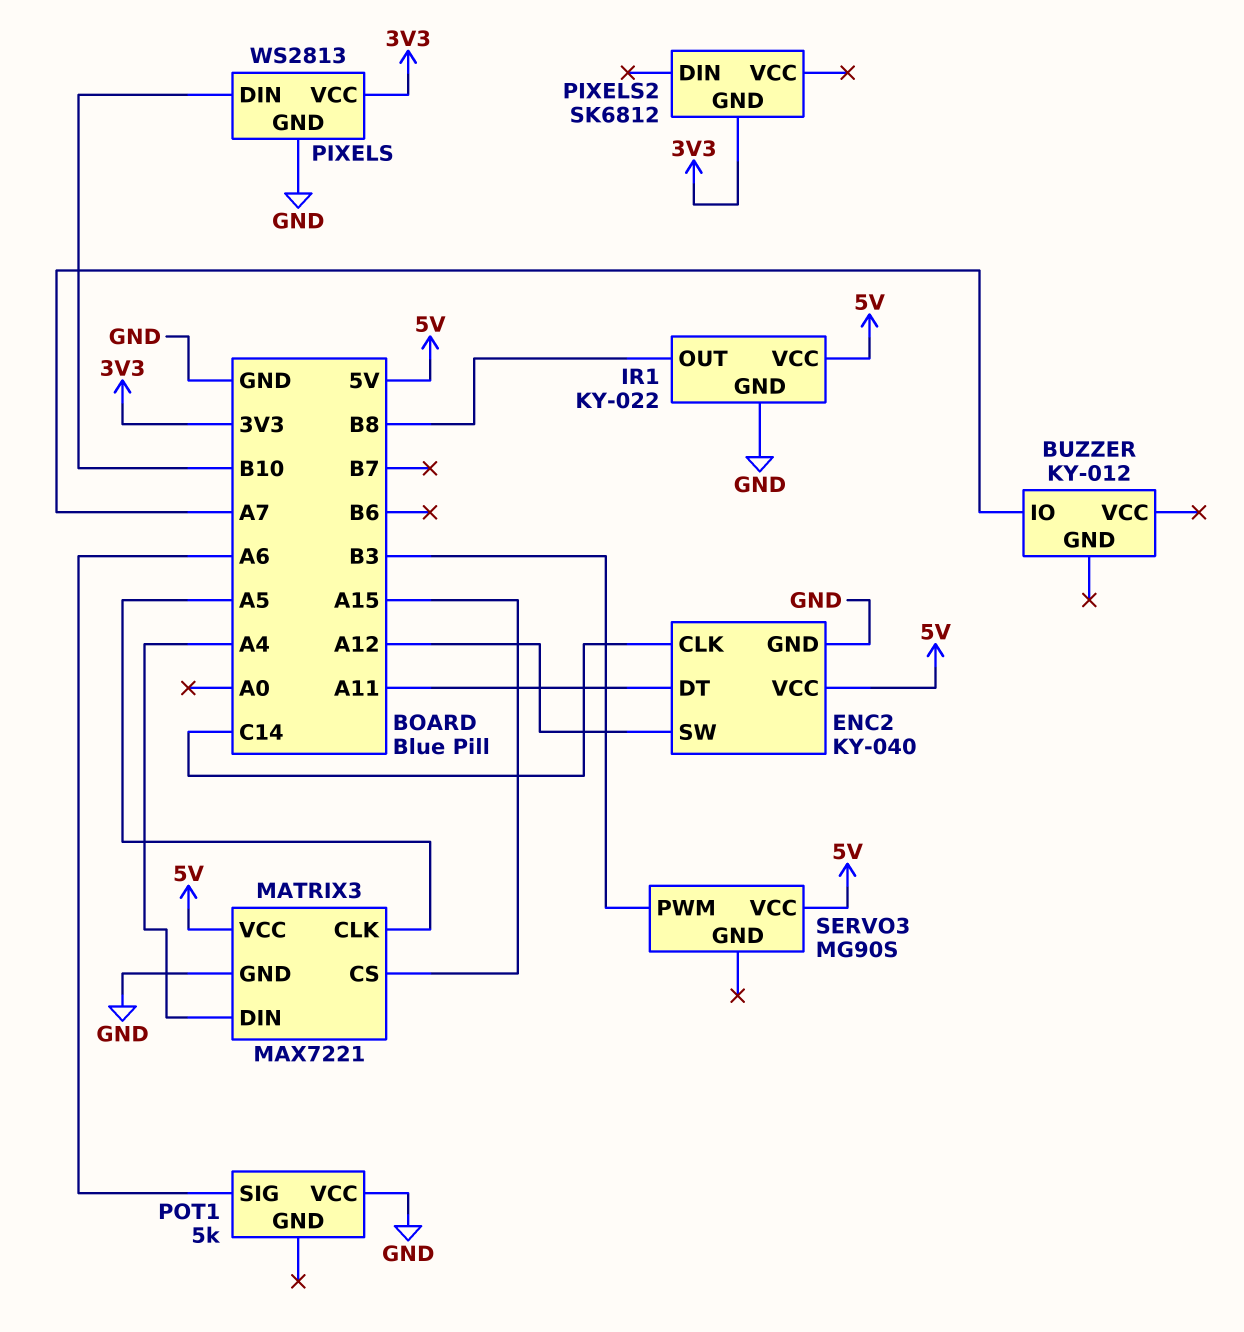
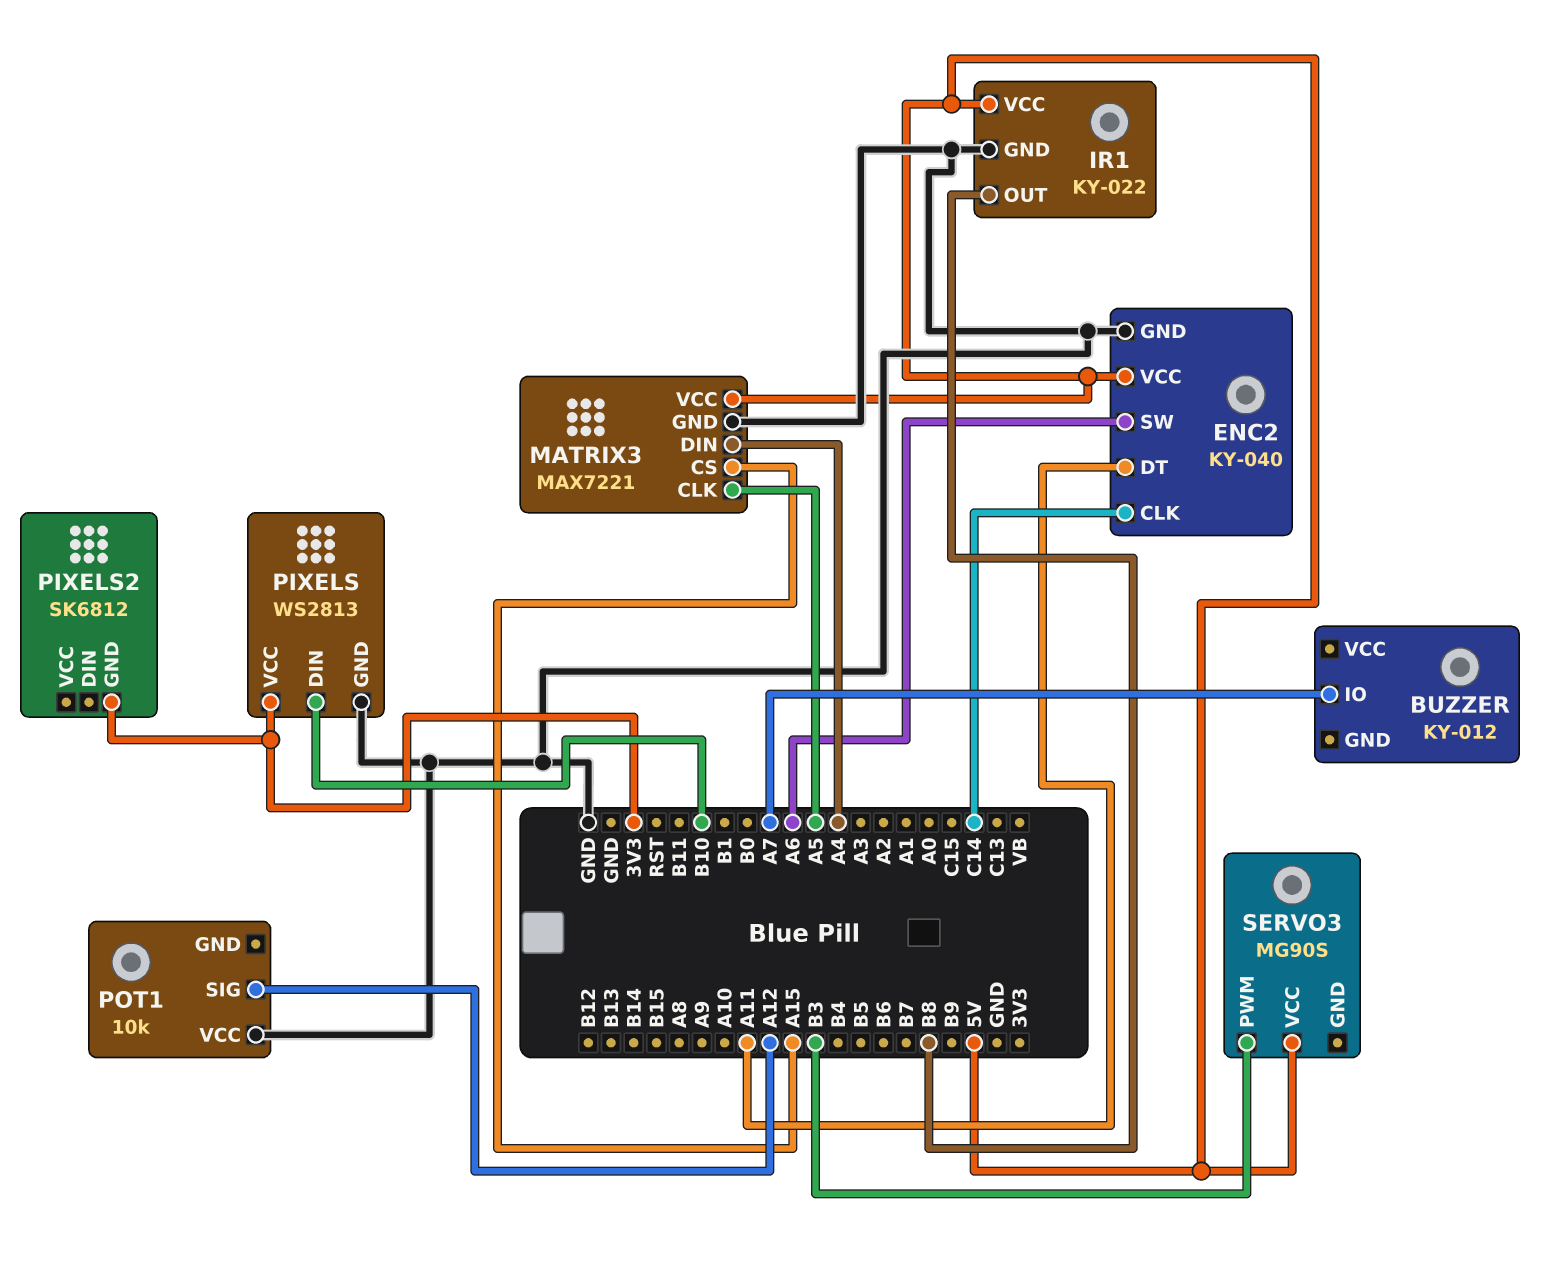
ENC2 pin SW: A12 -> A6
POT1: 5k -> 10k
POT1 pin SIG: A6 -> A12

